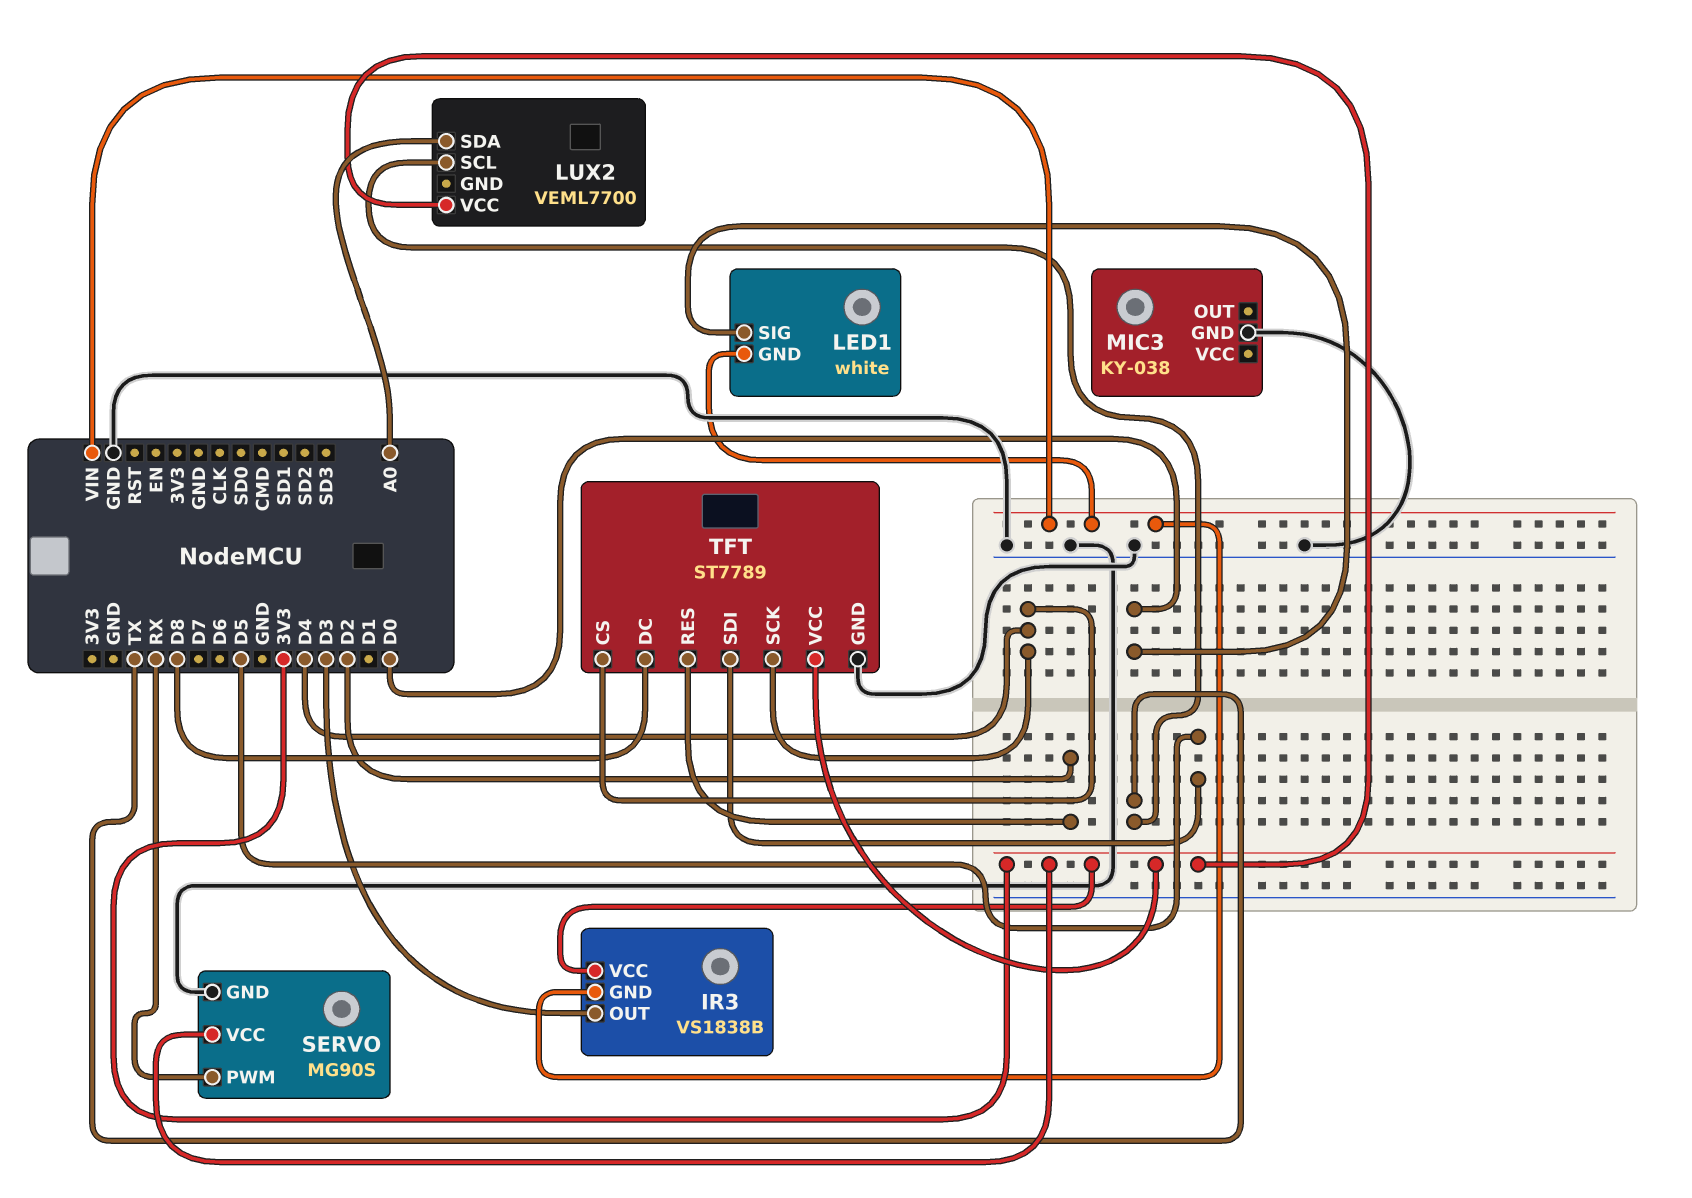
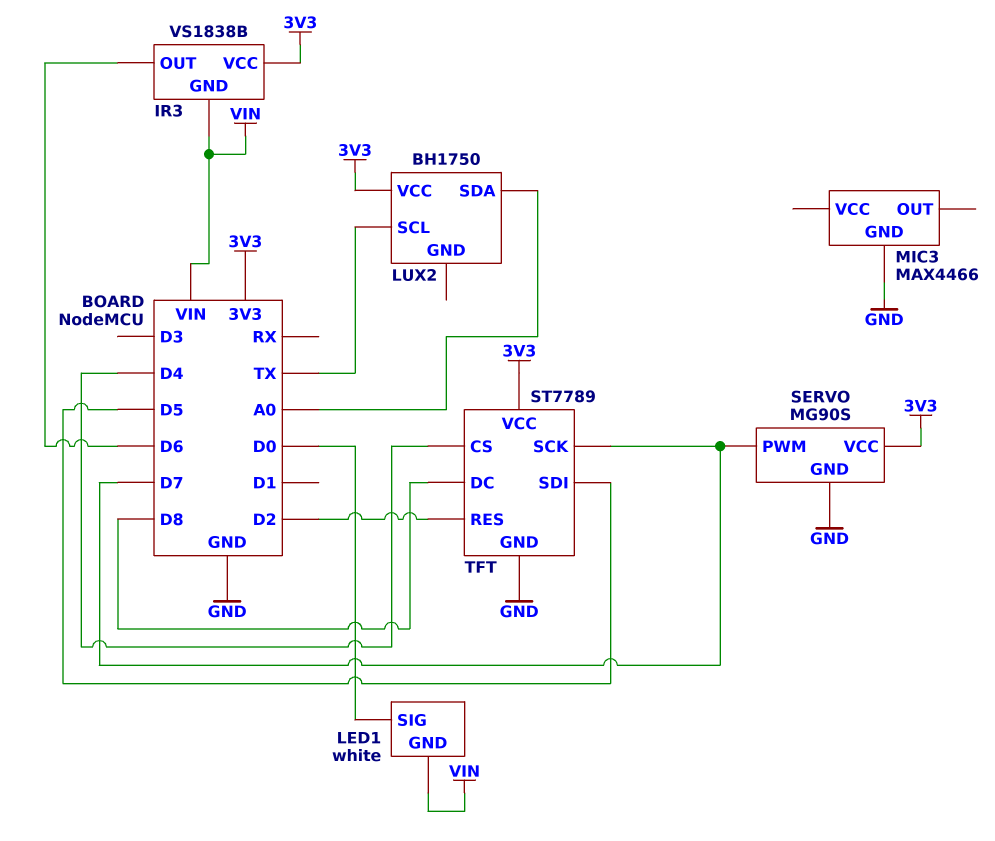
IR3 pin OUT: D3 -> D6
LUX2: VEML7700 -> BH1750
MIC3: KY-038 -> MAX4466
SERVO pin PWM: RX -> D7
TFT pin SCK: D4 -> D7

